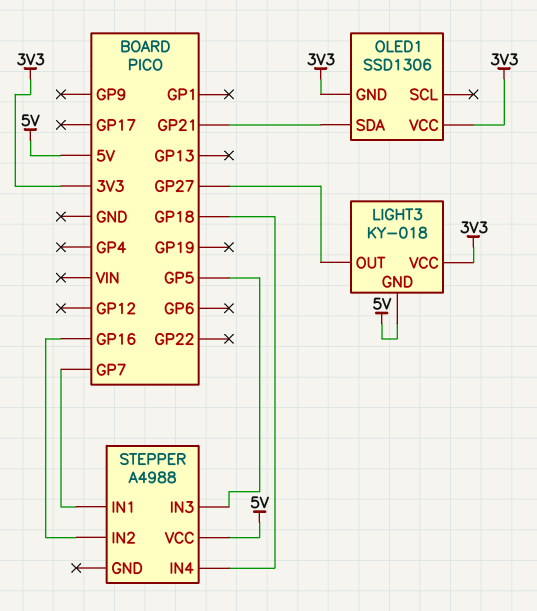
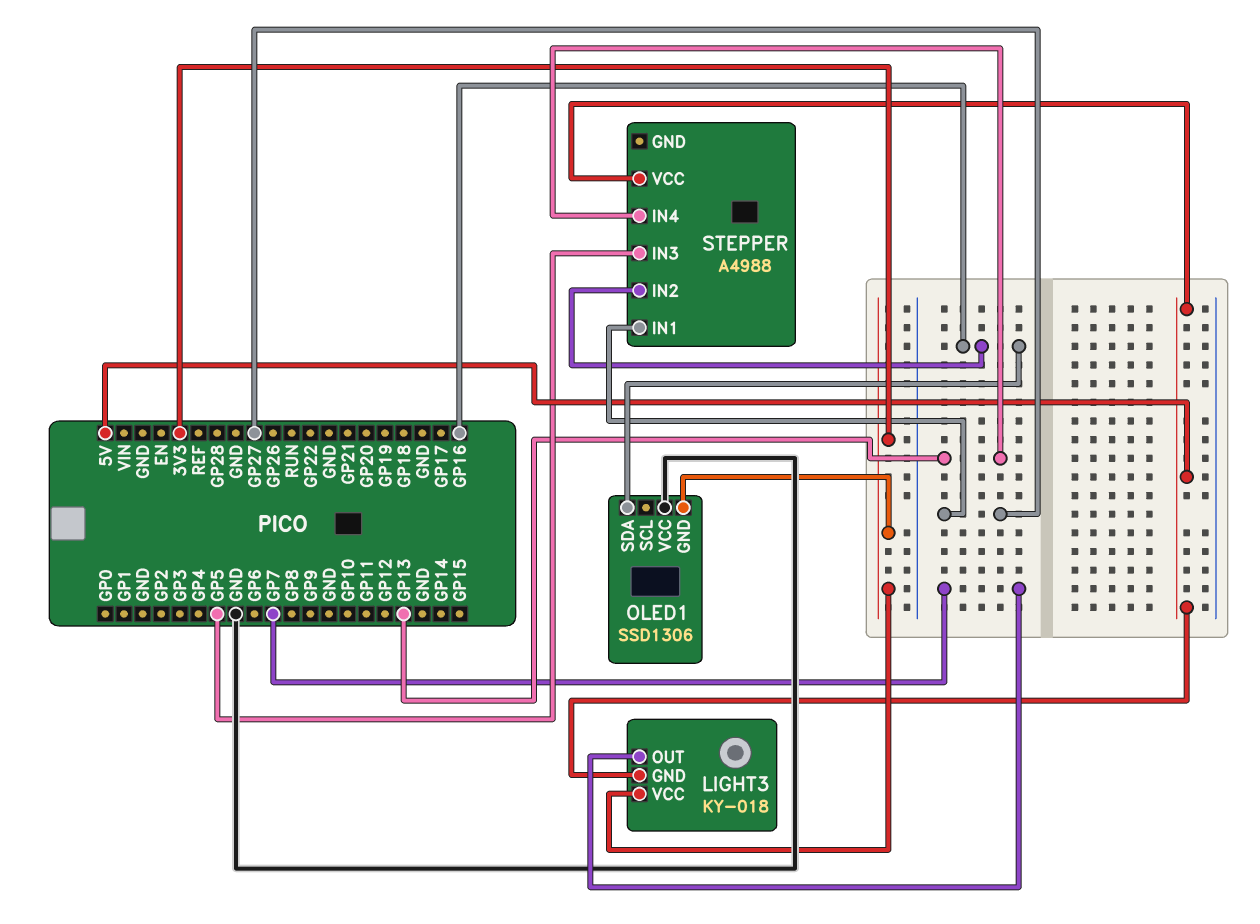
LIGHT3 pin OUT: GP27 -> GP7
OLED1 pin SDA: GP21 -> GP16
OLED1 pin VCC: 3V3 -> GND
STEPPER pin IN1: GP7 -> GP27
STEPPER pin IN4: GP18 -> GP13

